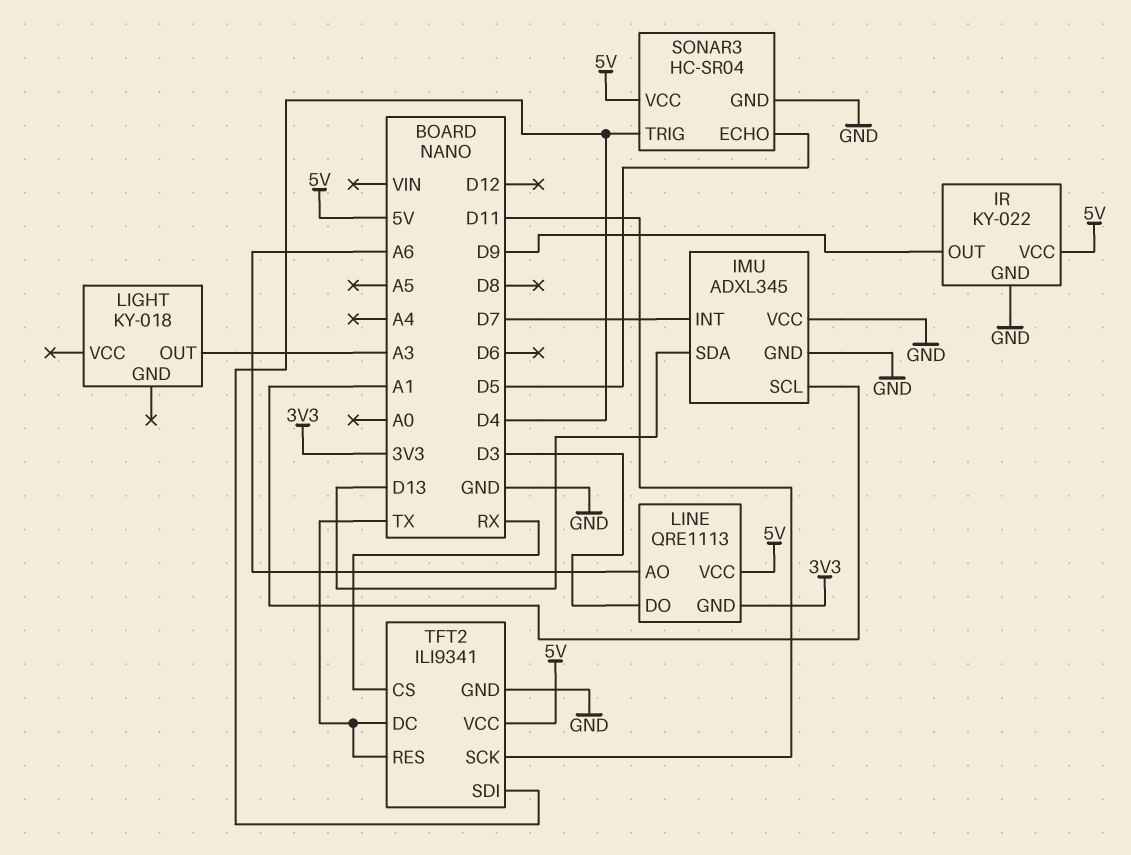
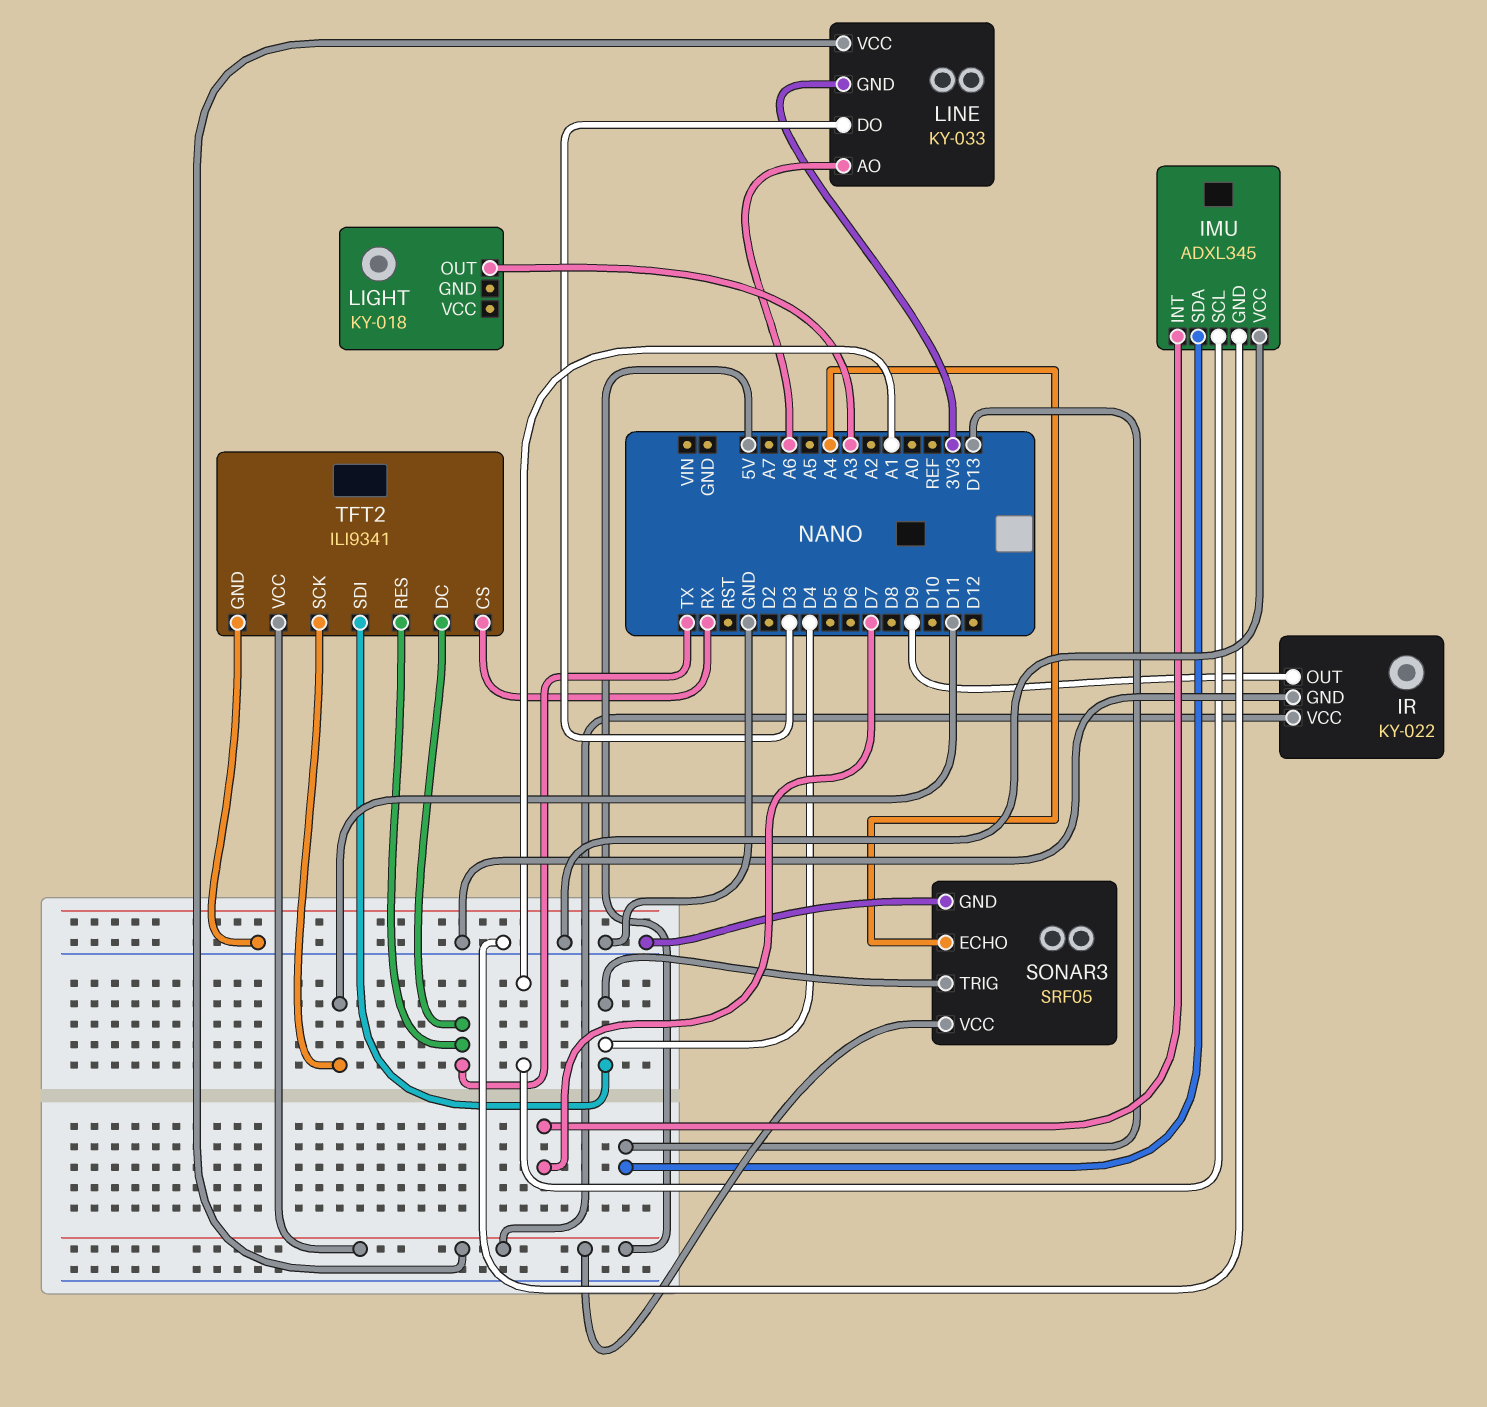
LINE: QRE1113 -> KY-033
SONAR3: HC-SR04 -> SRF05
SONAR3 pin ECHO: D5 -> A4

